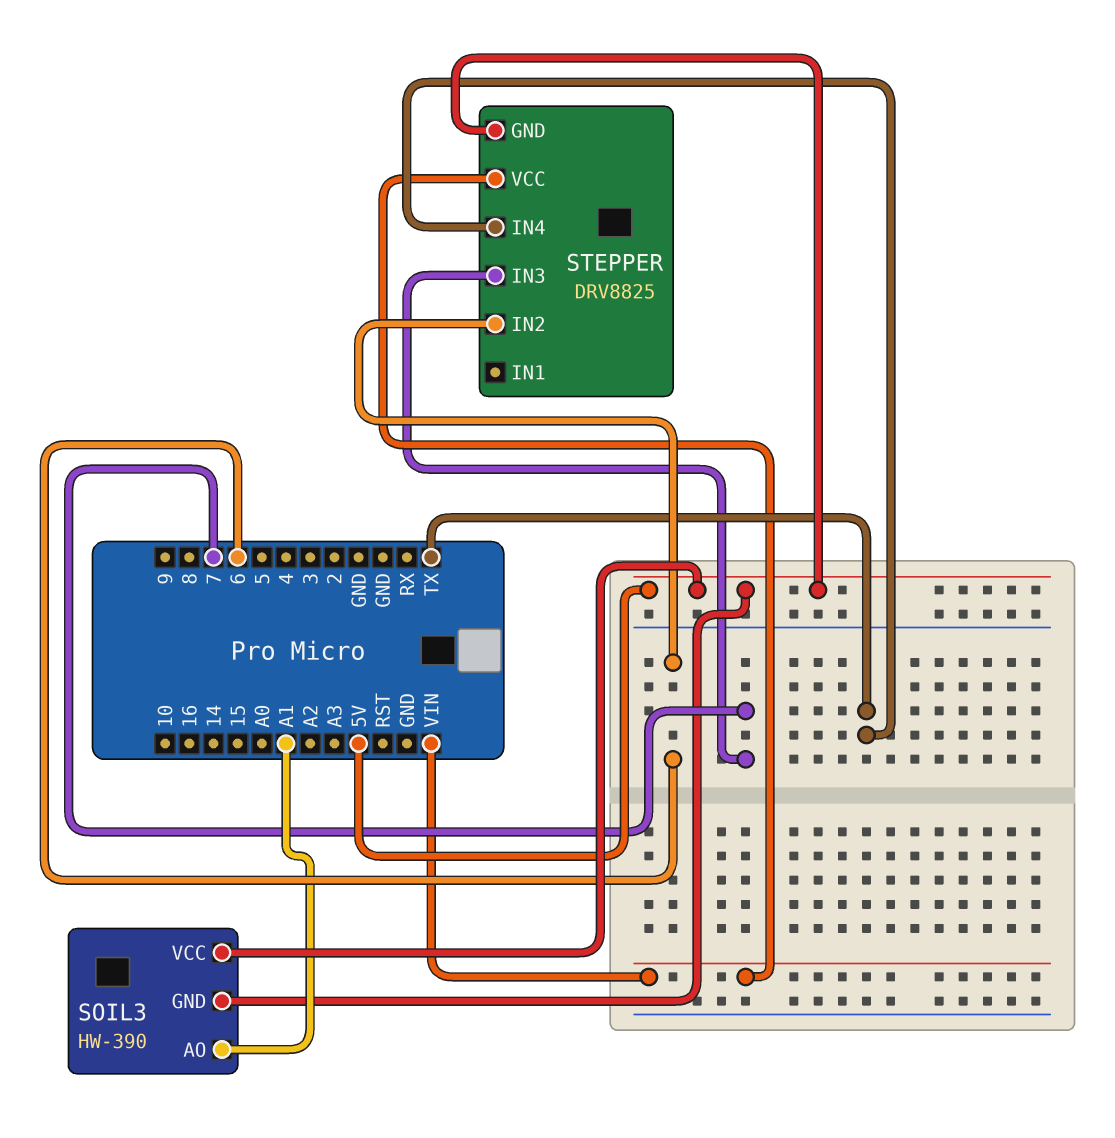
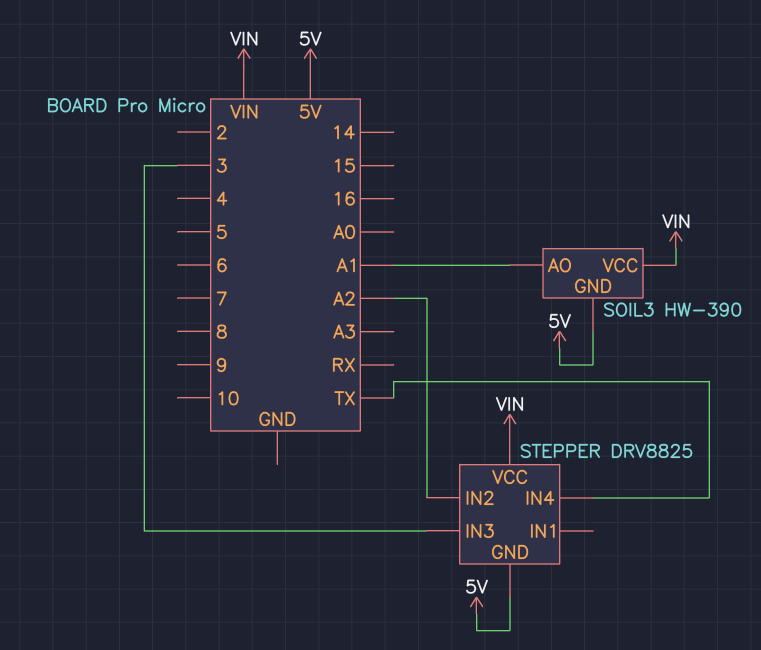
SOIL3 pin VCC: 5V -> VIN
STEPPER pin IN2: 6 -> A2
STEPPER pin IN3: 7 -> 3

